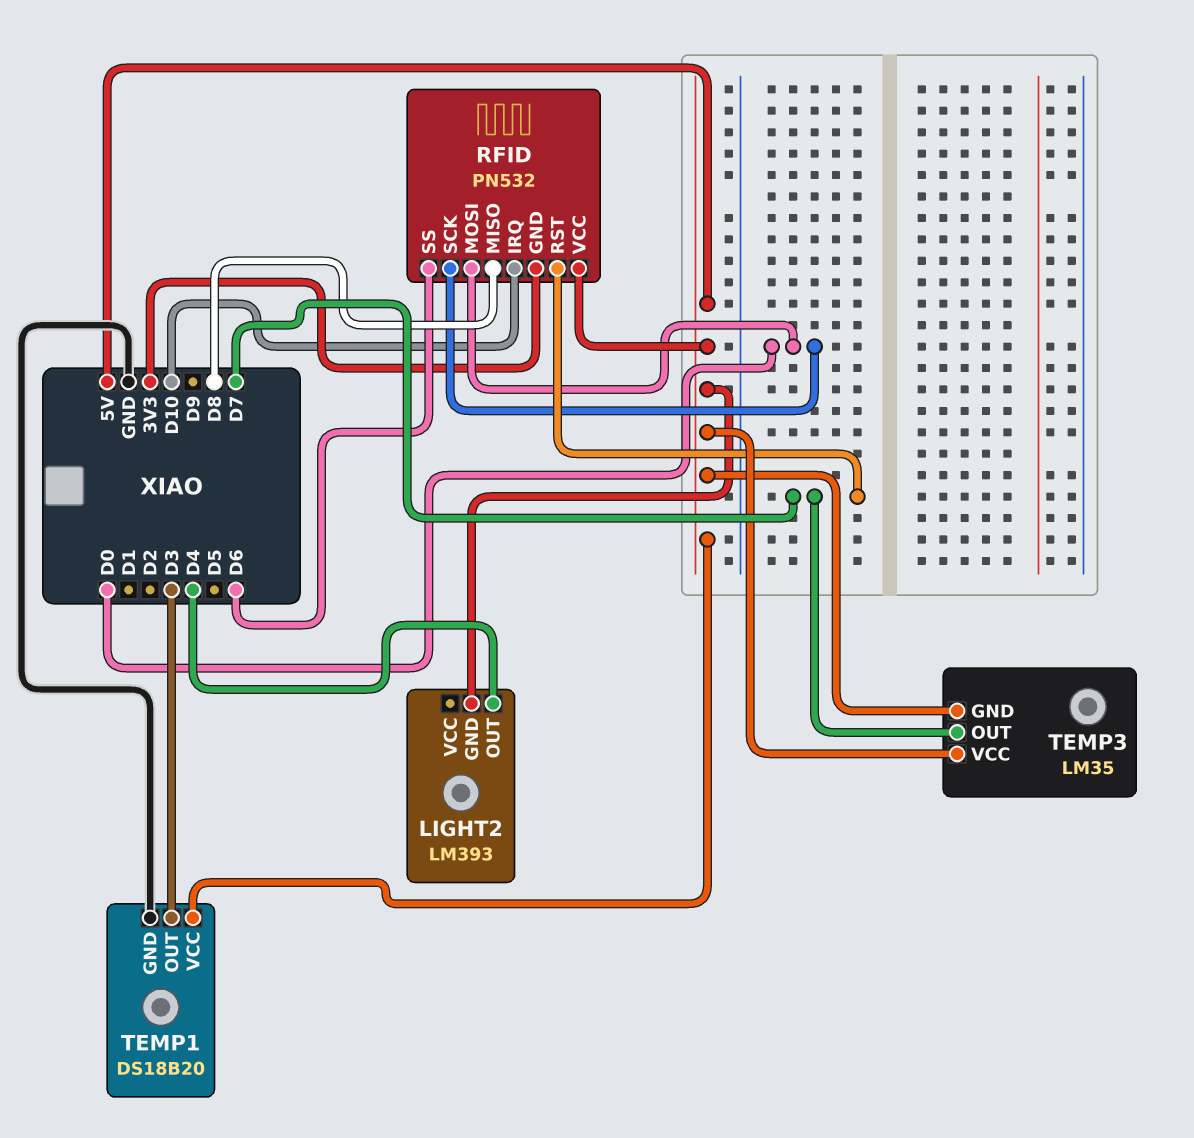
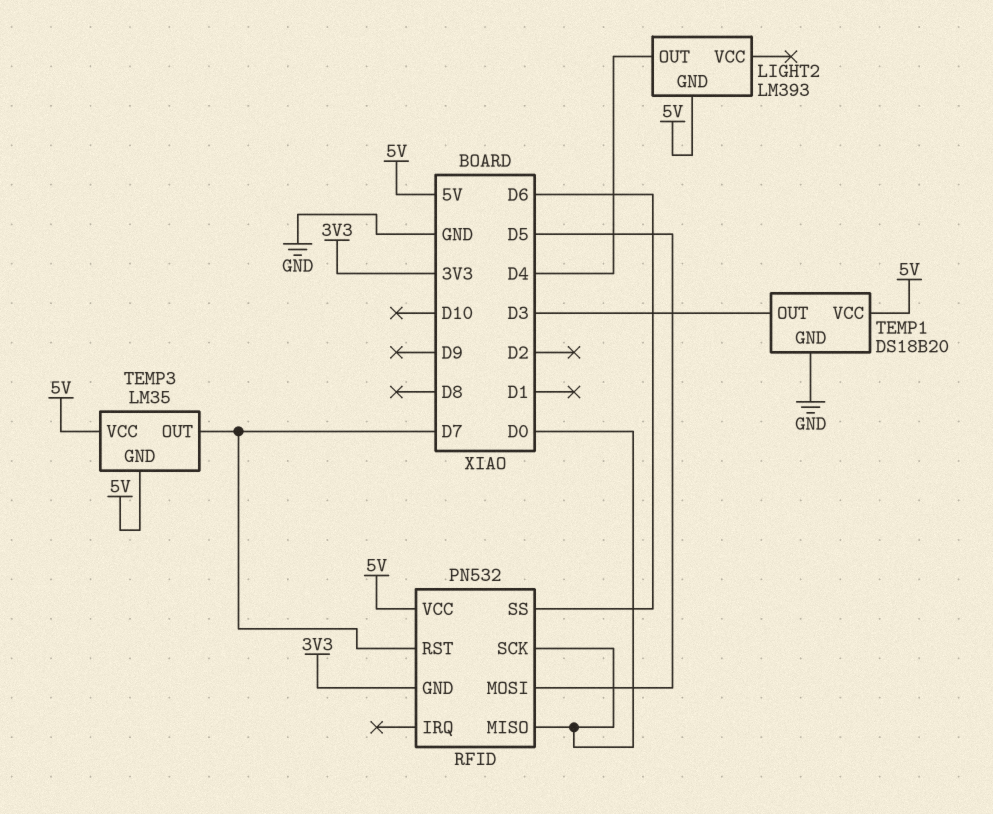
RFID pin IRQ: D10 -> none
RFID pin MISO: D8 -> D0
RFID pin MOSI: D0 -> D5

